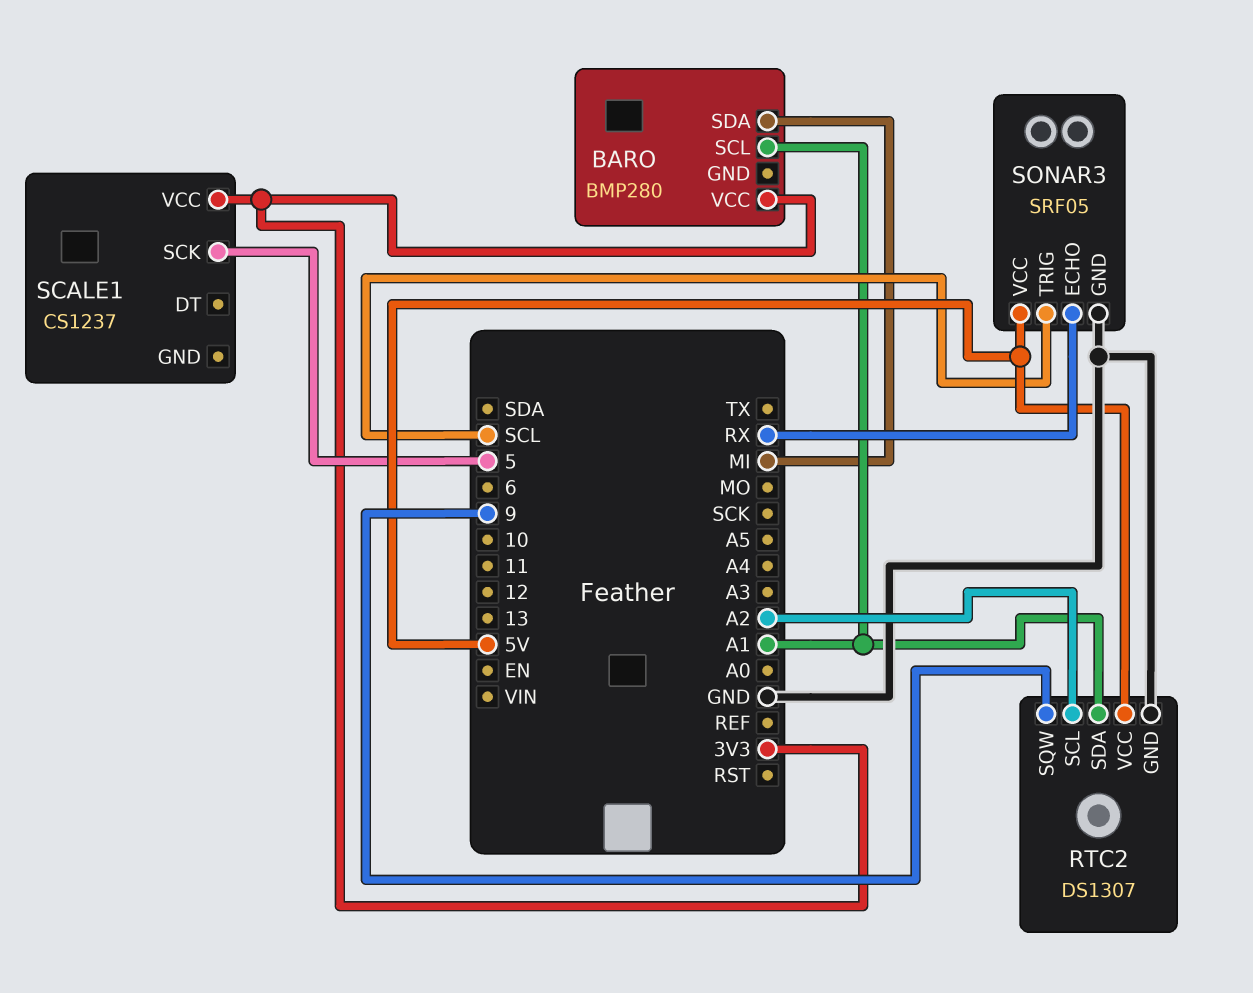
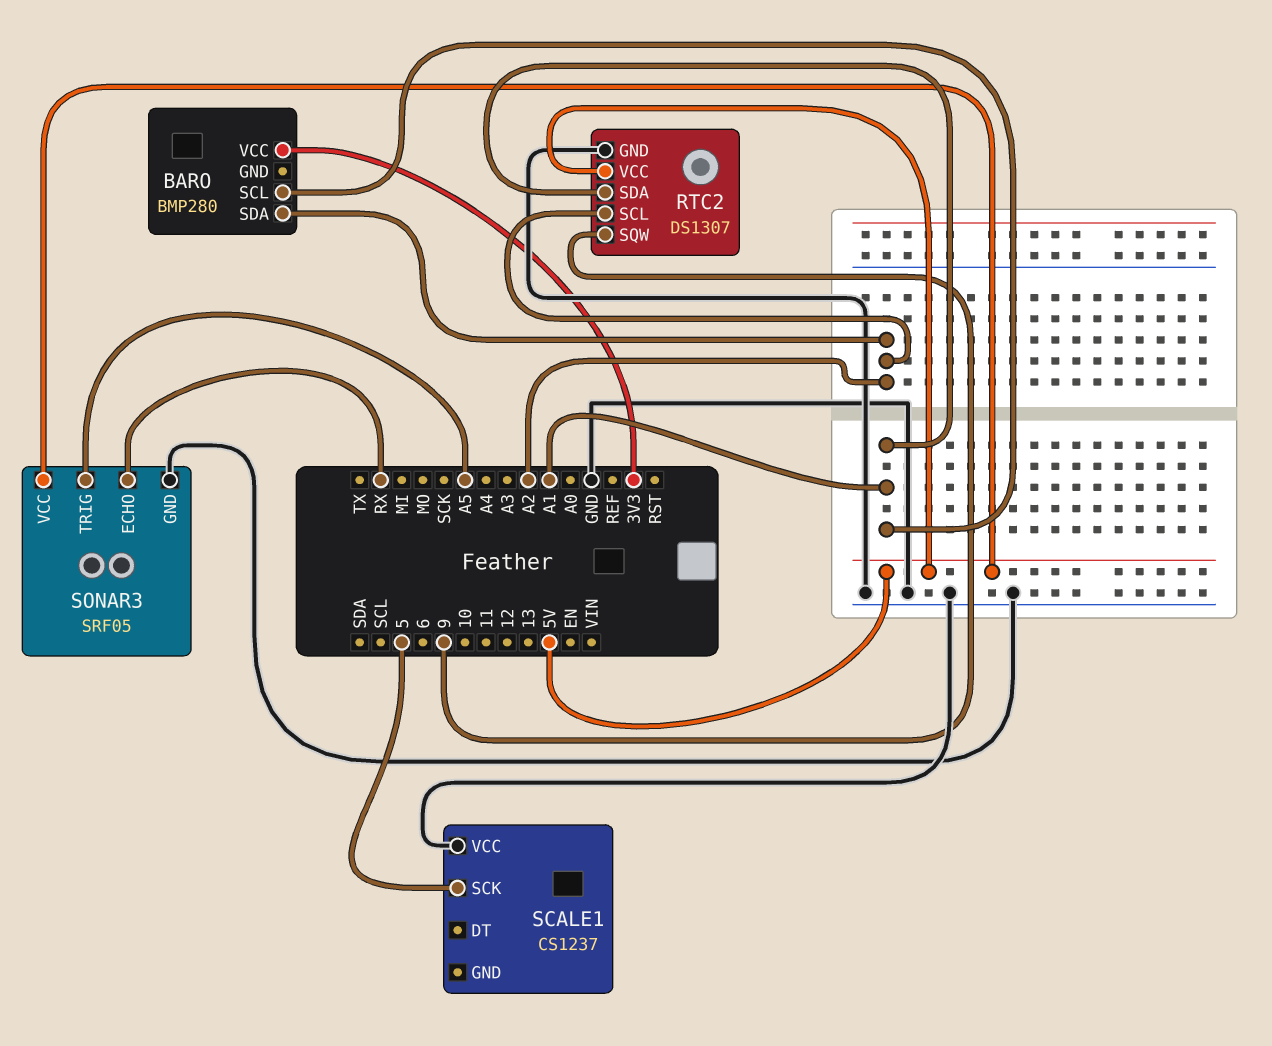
BARO pin SDA: MI -> A2
SCALE1 pin VCC: 3V3 -> GND
SONAR3 pin TRIG: SCL -> A5

